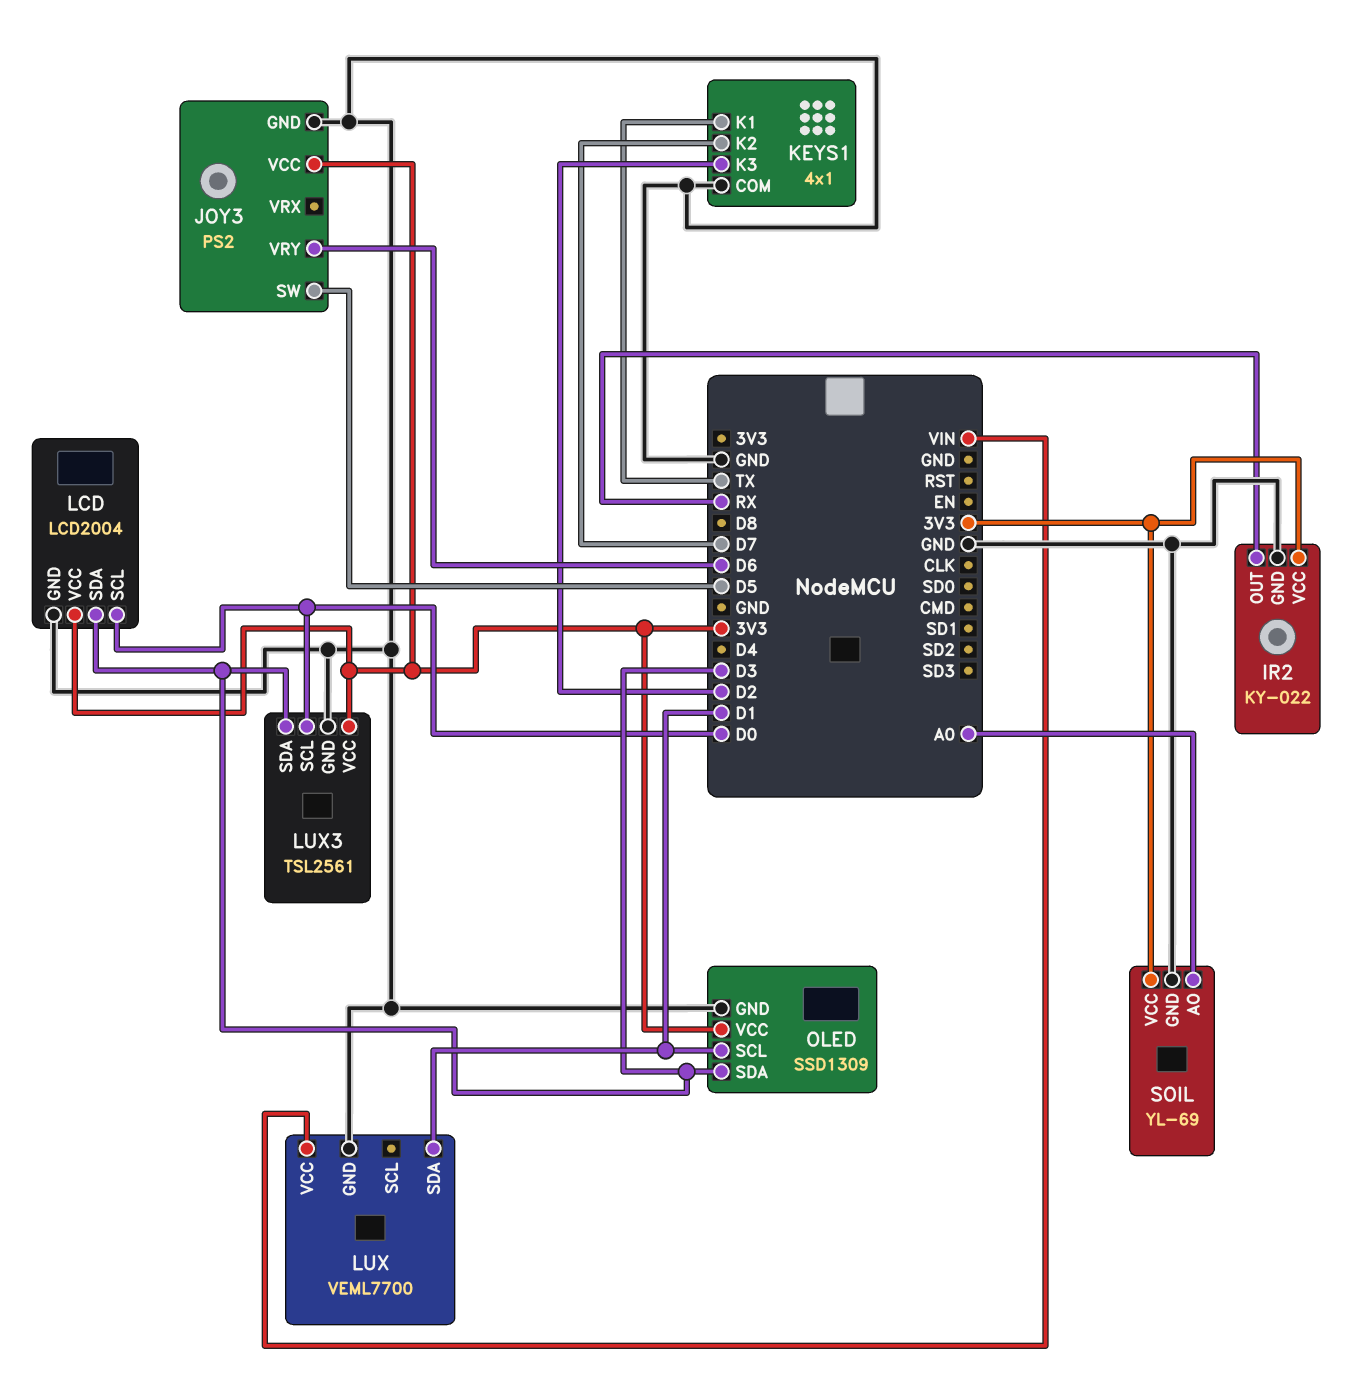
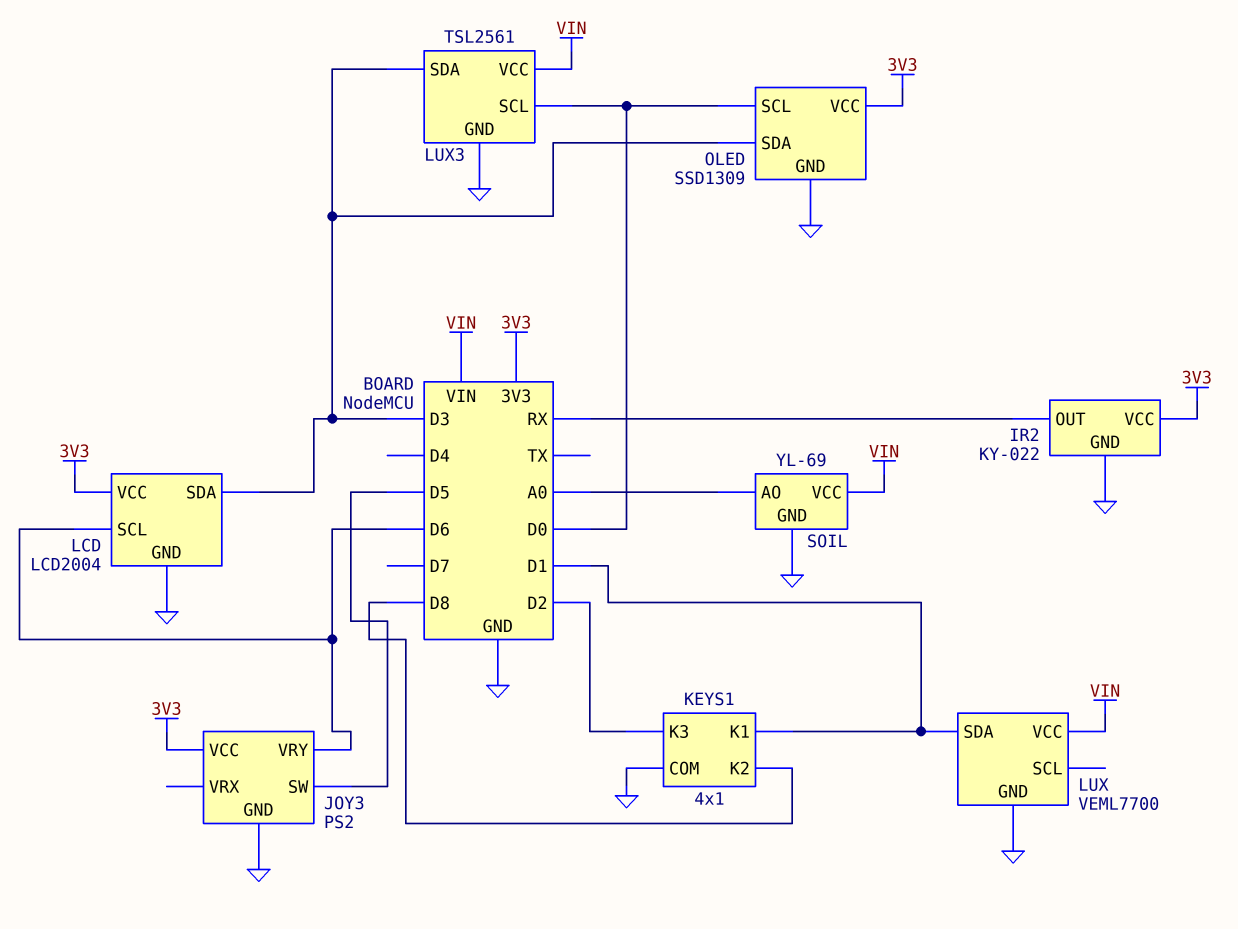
KEYS1 pin K1: TX -> D1
KEYS1 pin K2: D7 -> D8
LCD pin SCL: D0 -> D6
LUX3 pin VCC: 3V3 -> VIN
OLED pin SCL: D1 -> D0
SOIL pin VCC: 3V3 -> VIN

